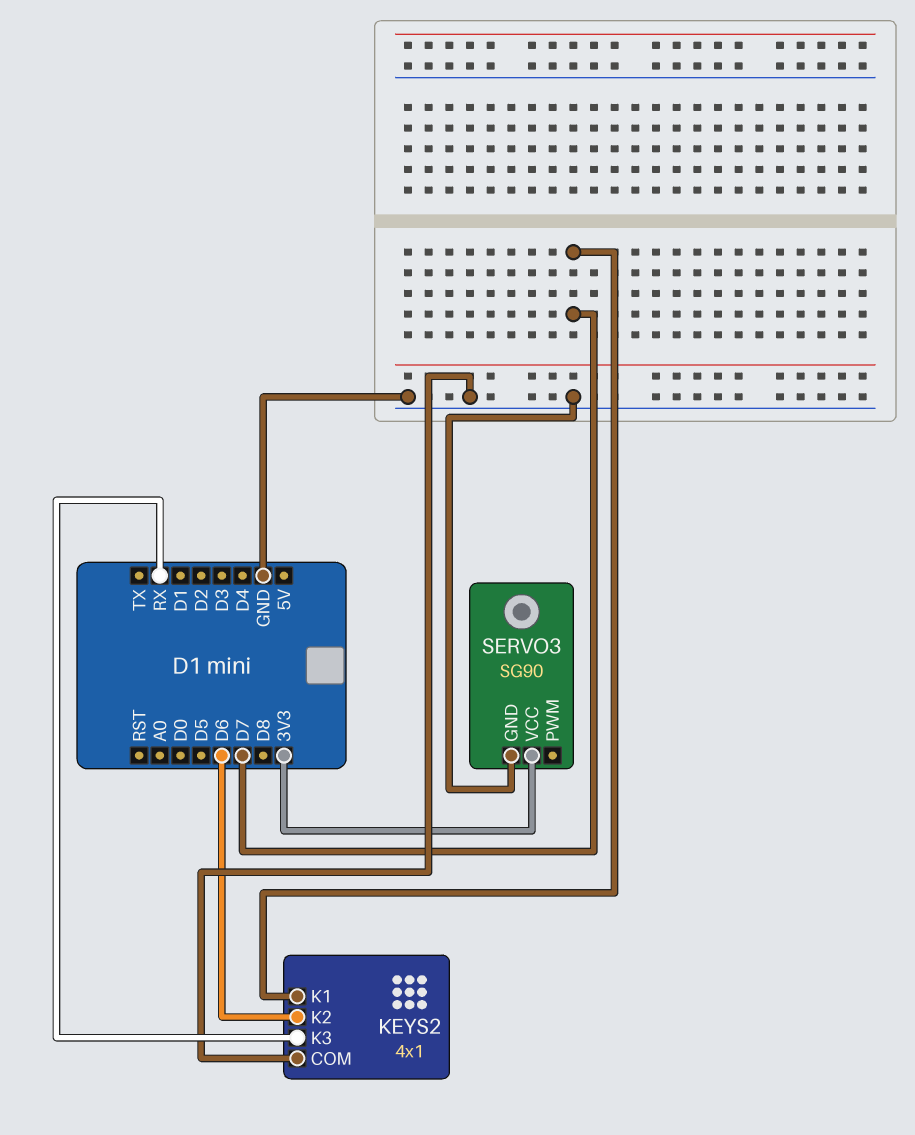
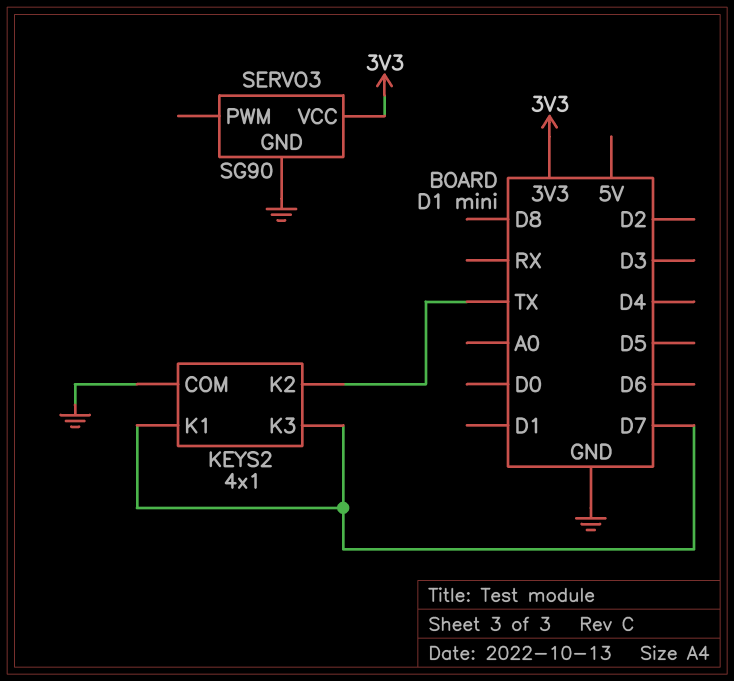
KEYS2 pin K2: D6 -> TX
KEYS2 pin K3: RX -> D7

